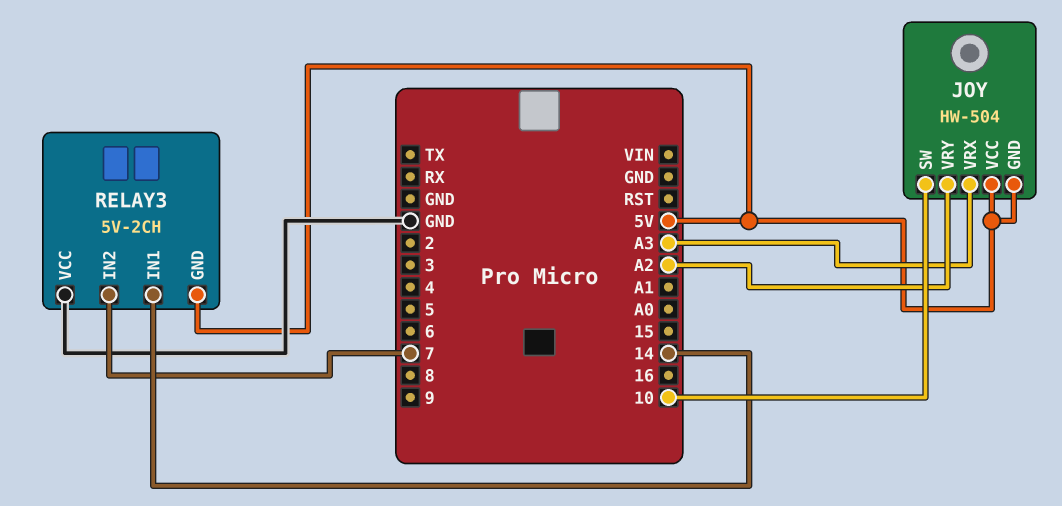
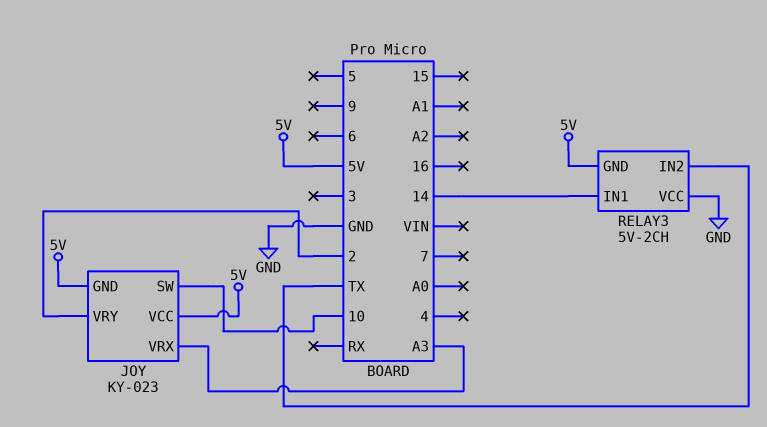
JOY: HW-504 -> KY-023
JOY pin VRY: A2 -> 2
RELAY3 pin IN2: 7 -> TX

